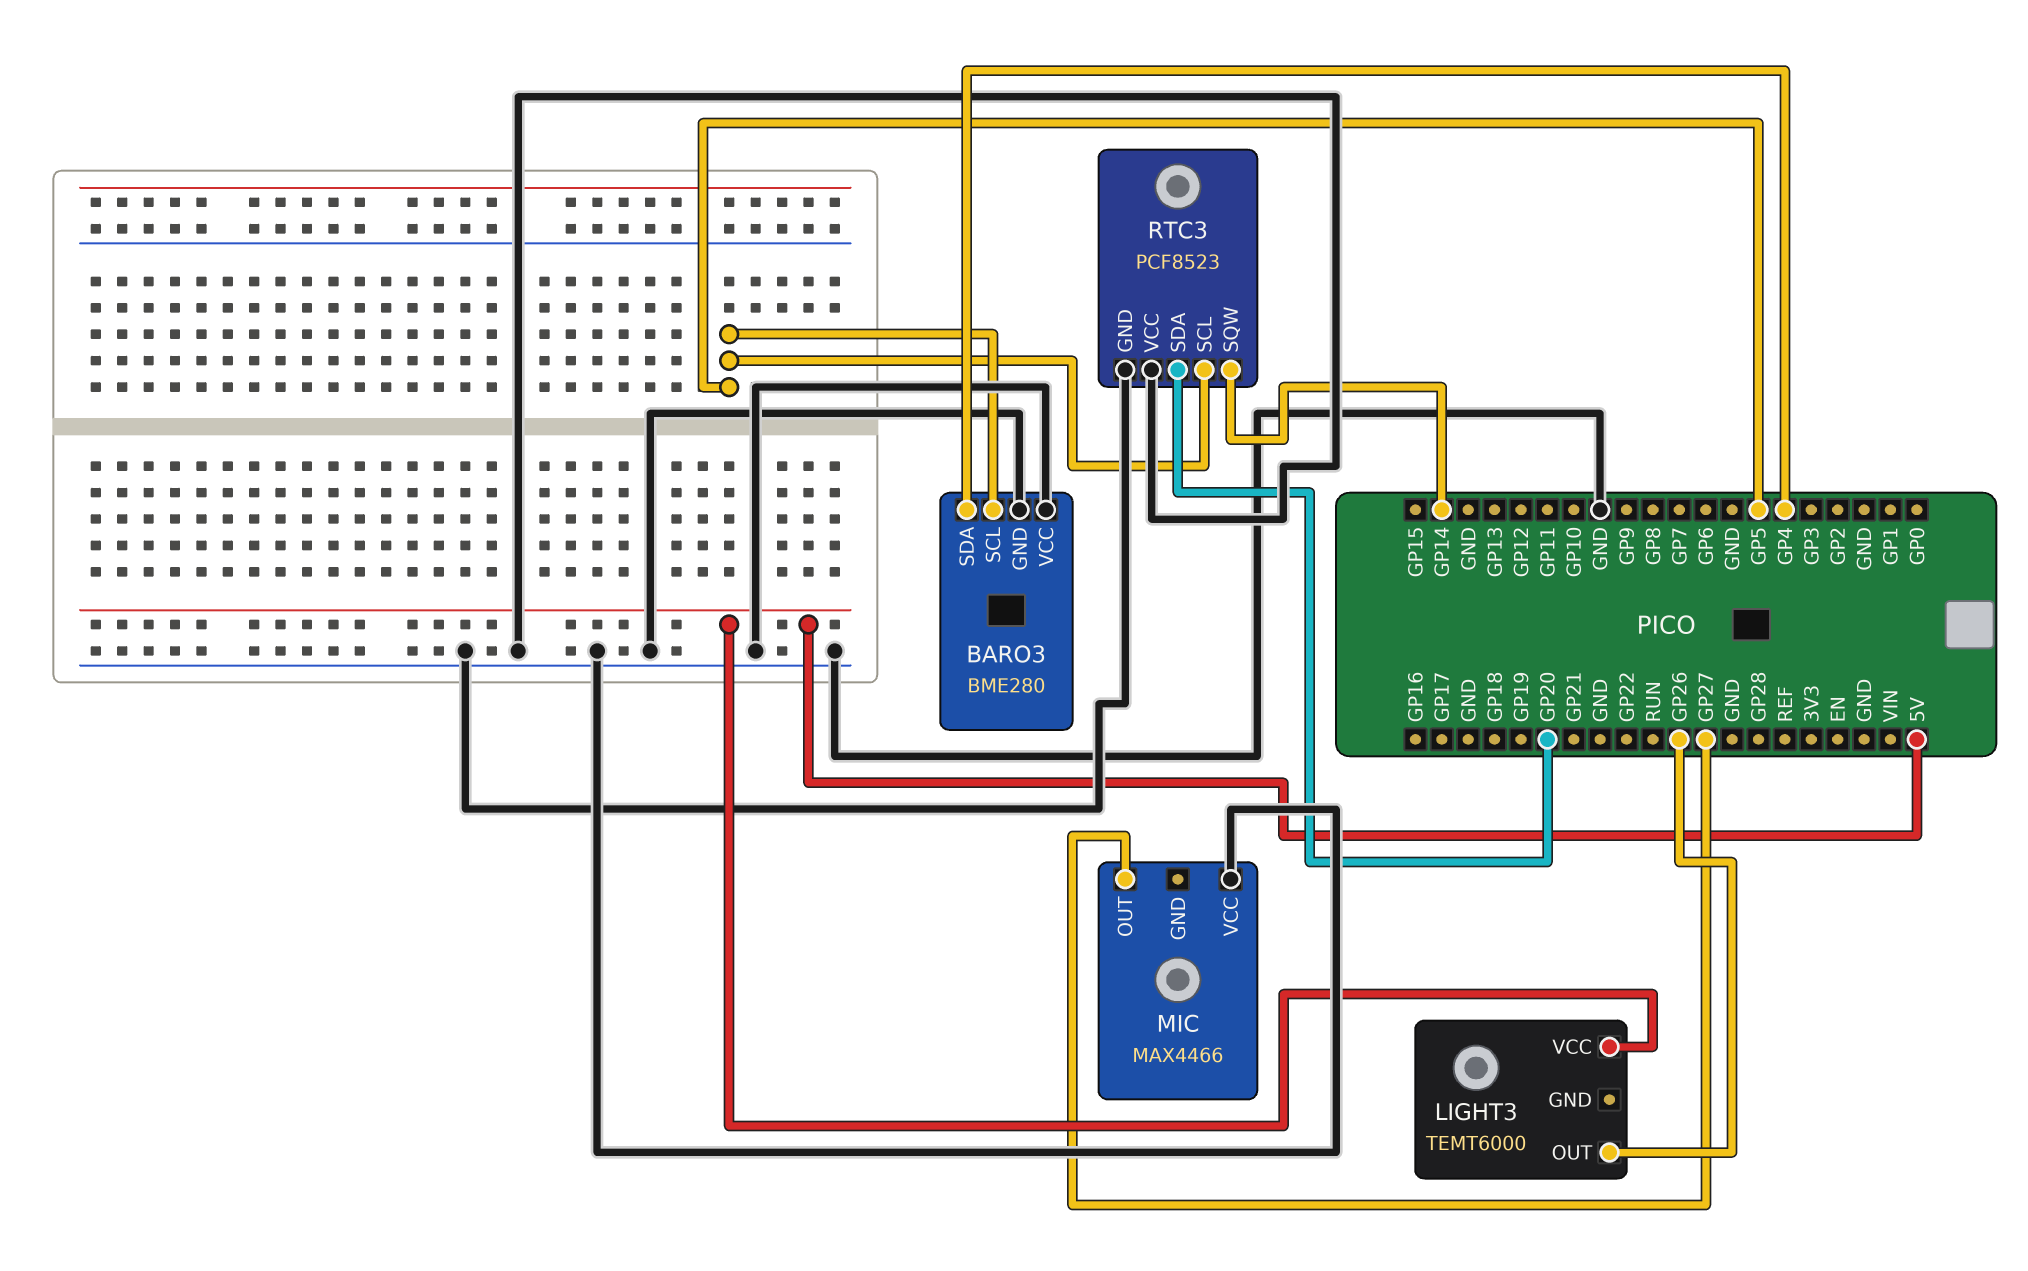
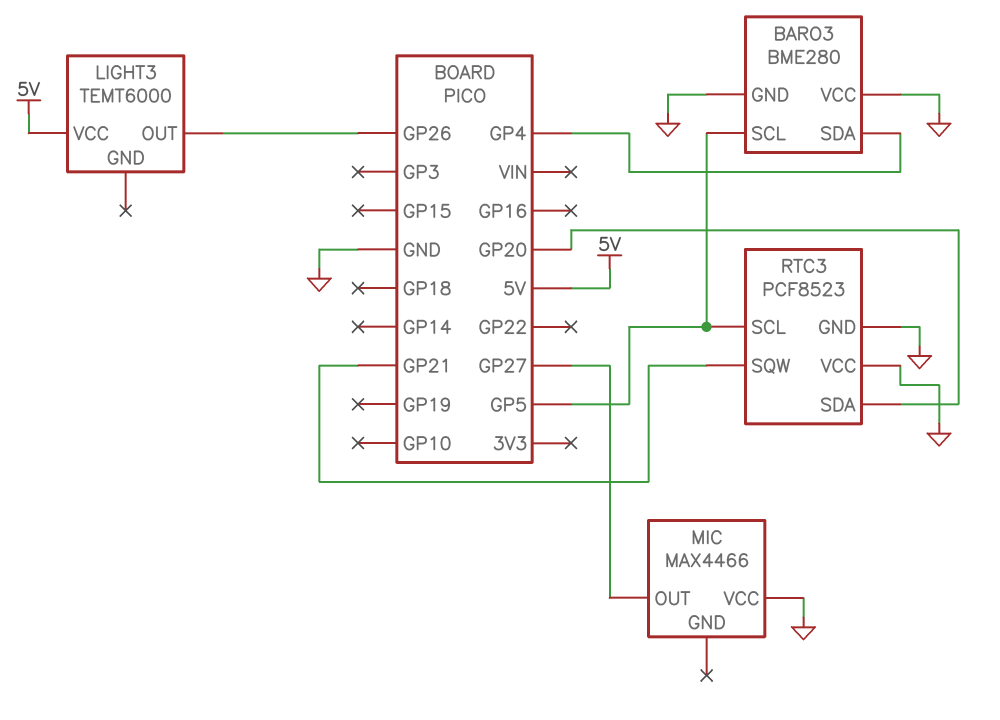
RTC3 pin SQW: GP14 -> GP21

